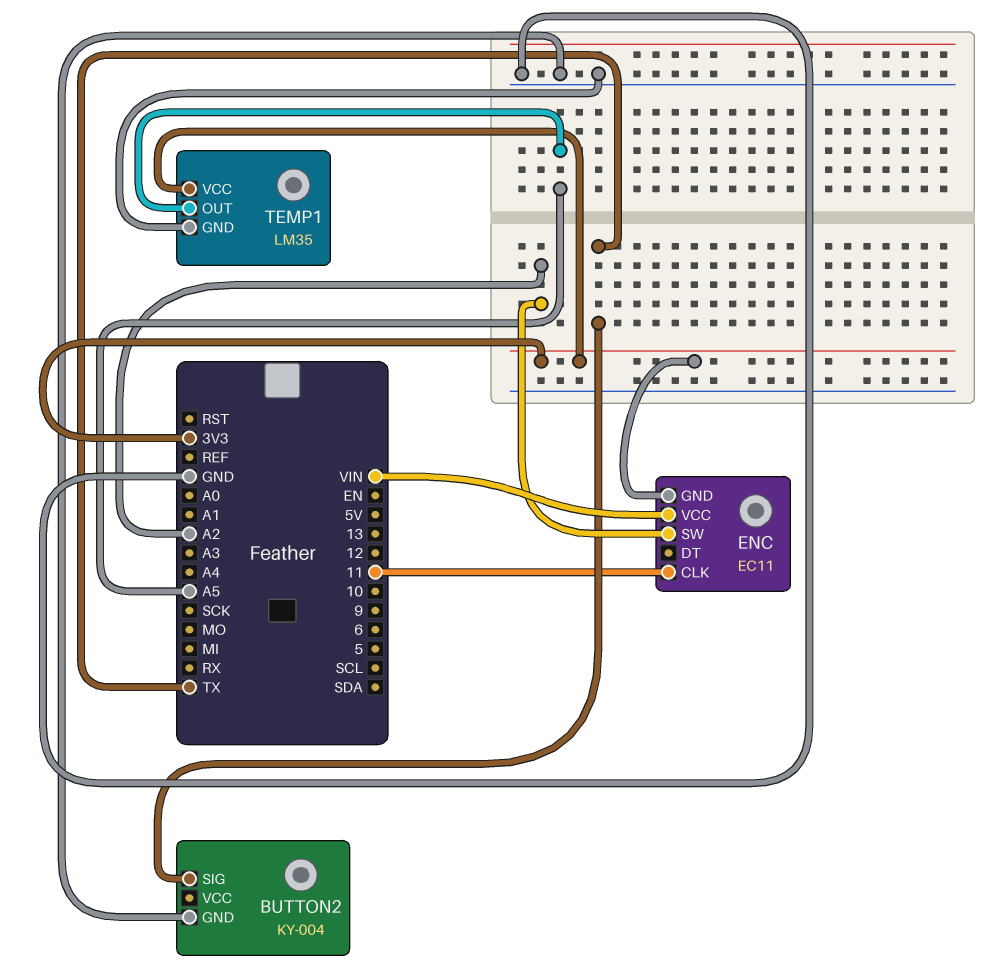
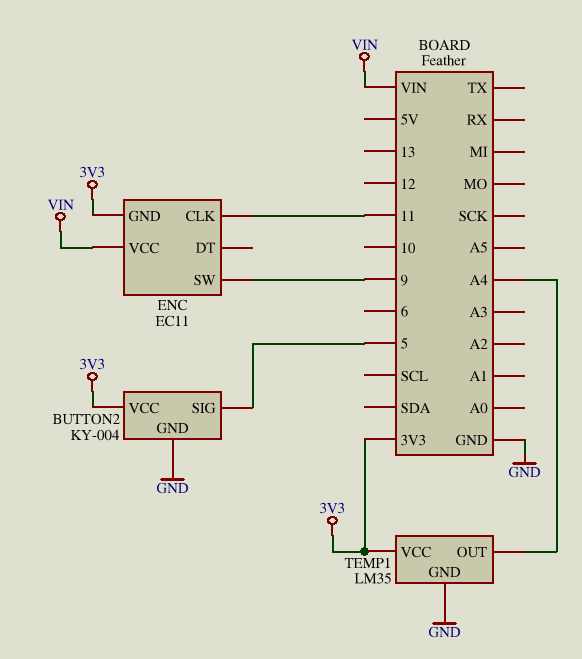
BUTTON2 pin SIG: TX -> 5
BUTTON2 pin VCC: none -> 3V3
ENC pin SW: A2 -> 9
TEMP1 pin OUT: A5 -> A4

